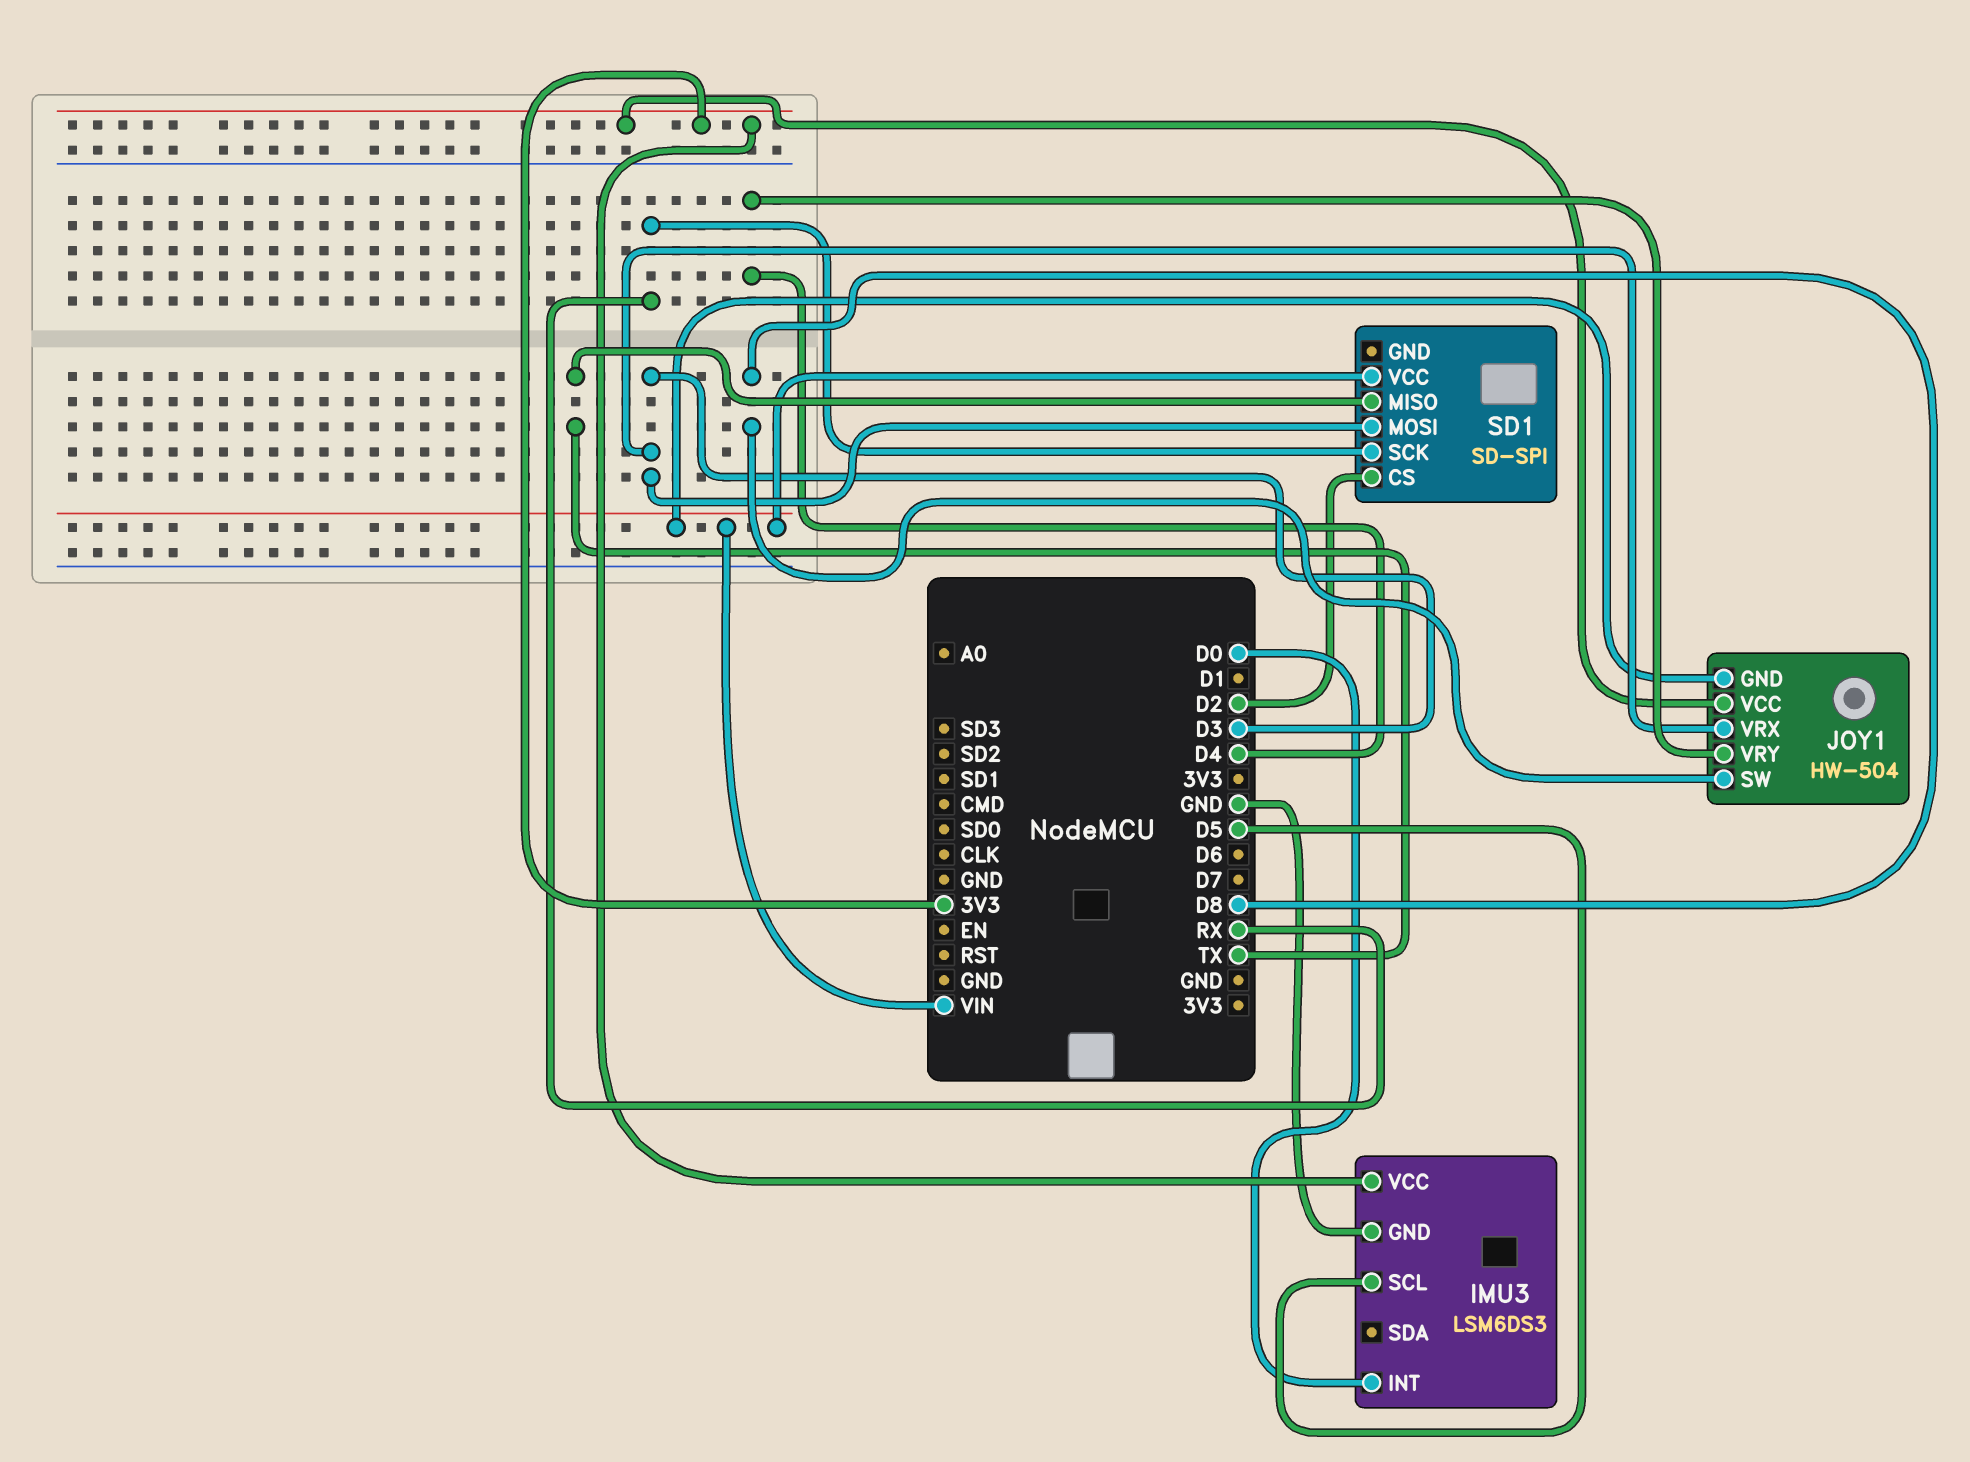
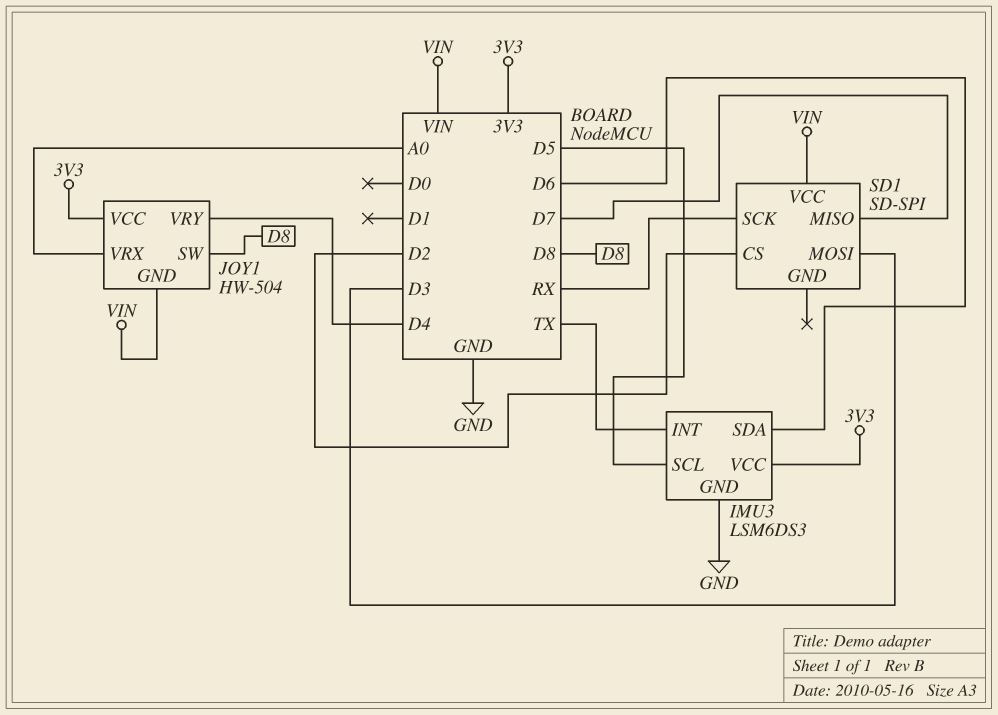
IMU3 pin INT: D0 -> TX
IMU3 pin SDA: none -> D6
JOY1 pin VRX: D3 -> A0
SD1 pin MISO: TX -> D7

